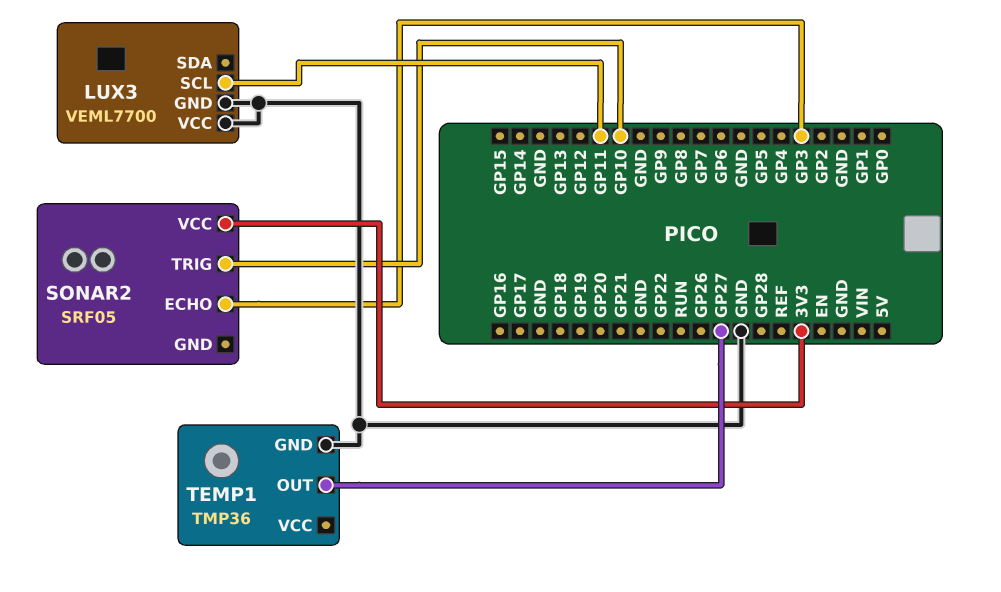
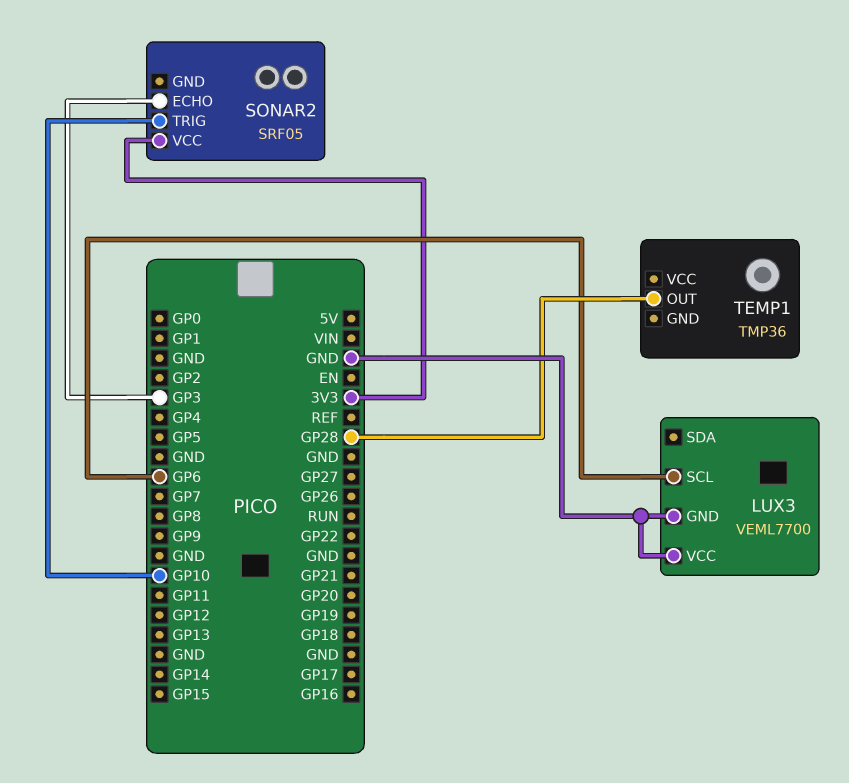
LUX3 pin SCL: GP11 -> GP6
TEMP1 pin GND: GND -> none
TEMP1 pin OUT: GP27 -> GP28

